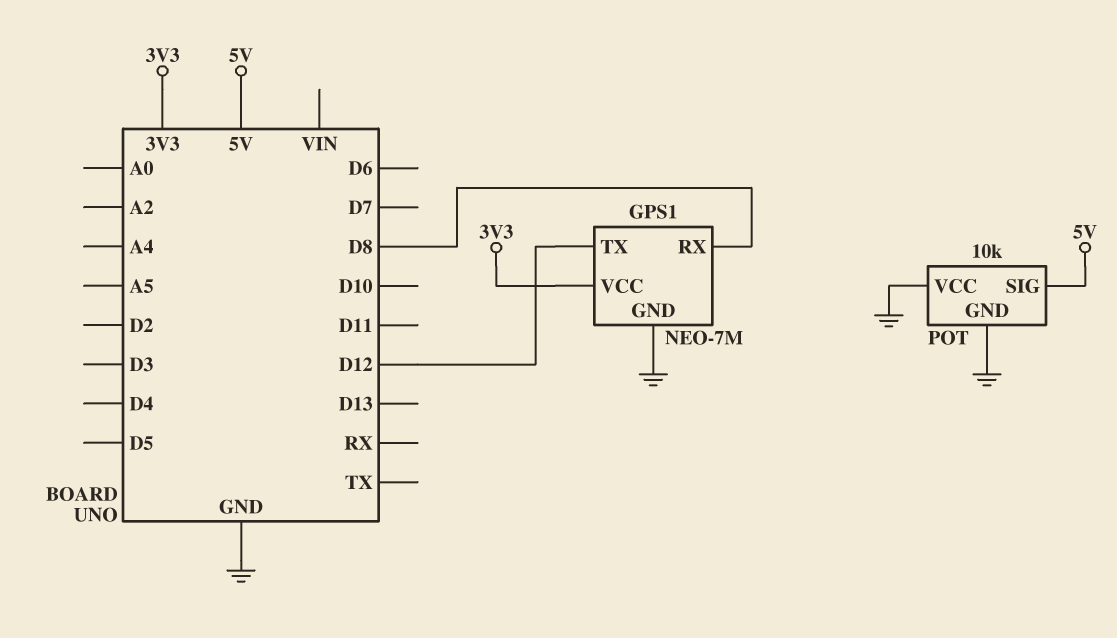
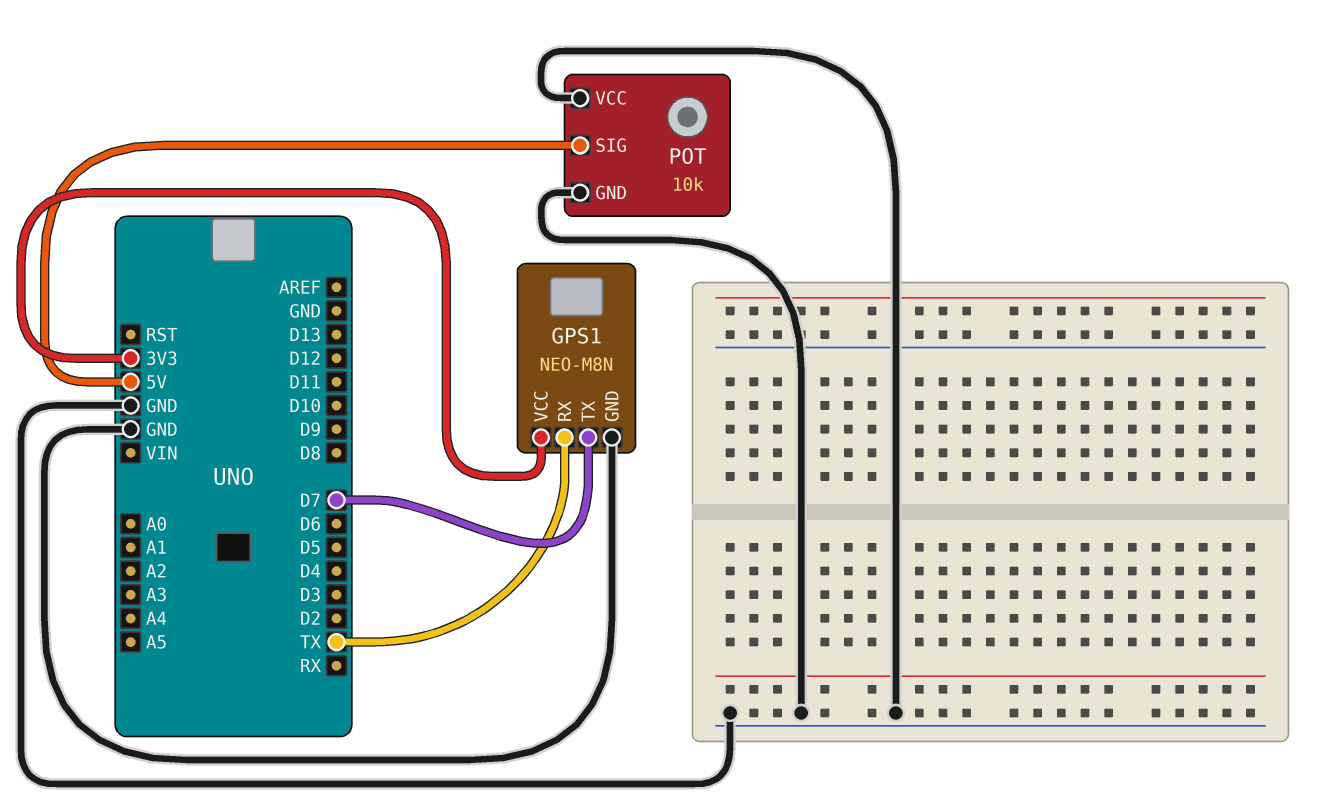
GPS1: NEO-7M -> NEO-M8N
GPS1 pin RX: D8 -> TX
GPS1 pin TX: D12 -> D7

